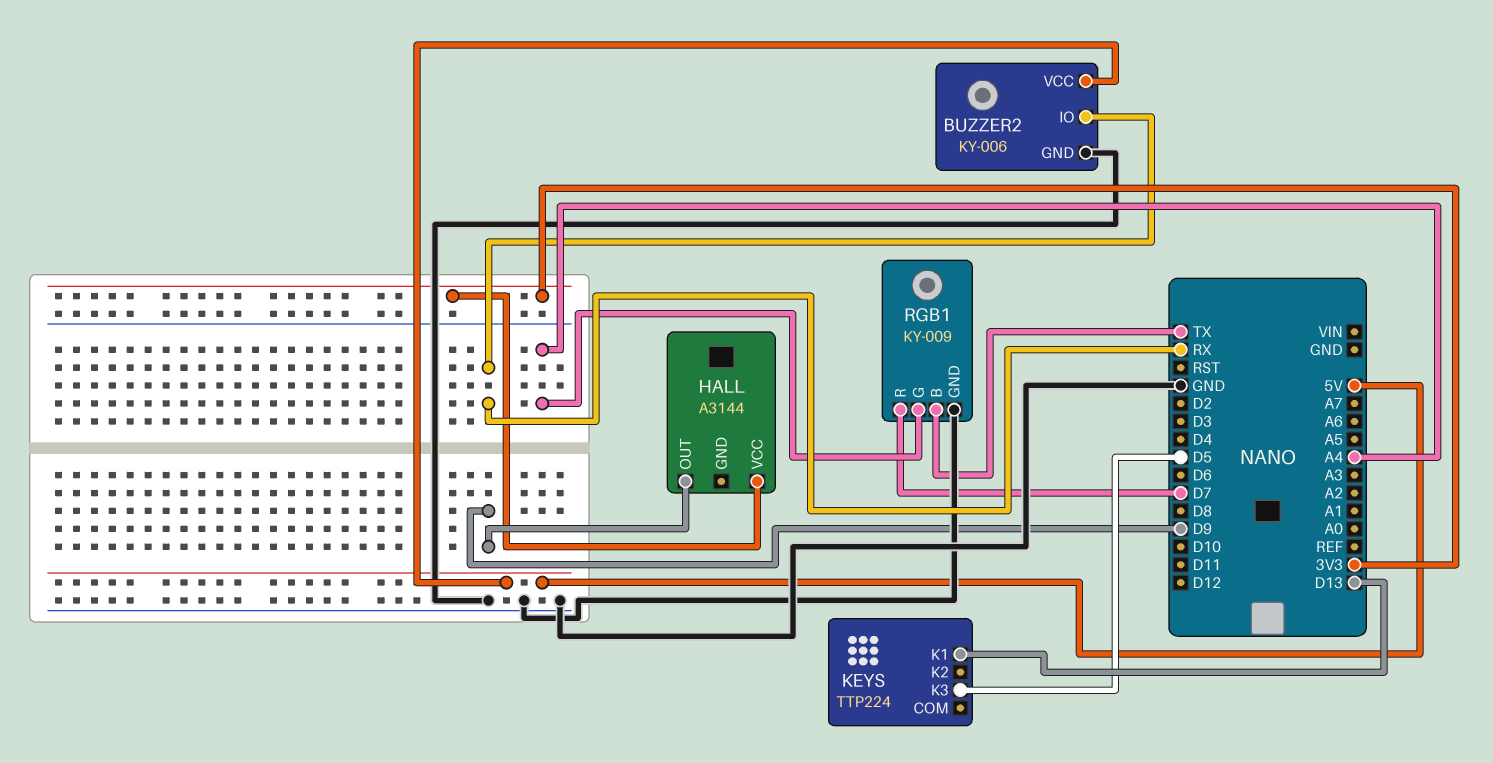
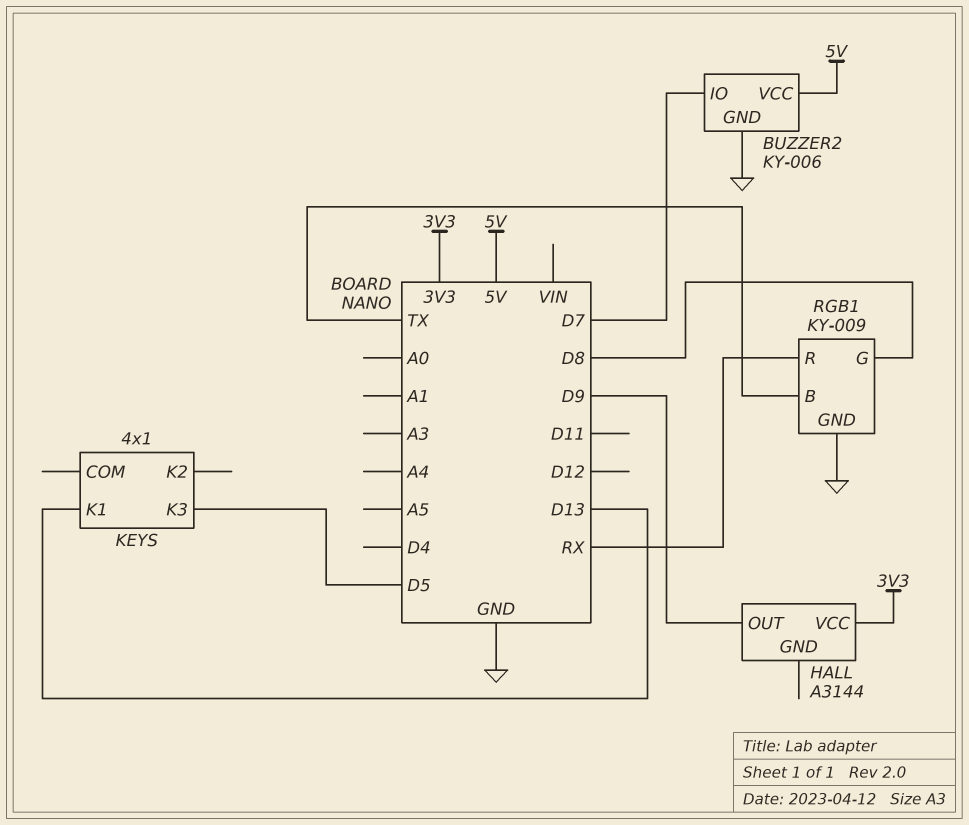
BUZZER2 pin IO: RX -> D7
KEYS: TTP224 -> 4x1
RGB1 pin G: A4 -> D8
RGB1 pin R: D7 -> RX

